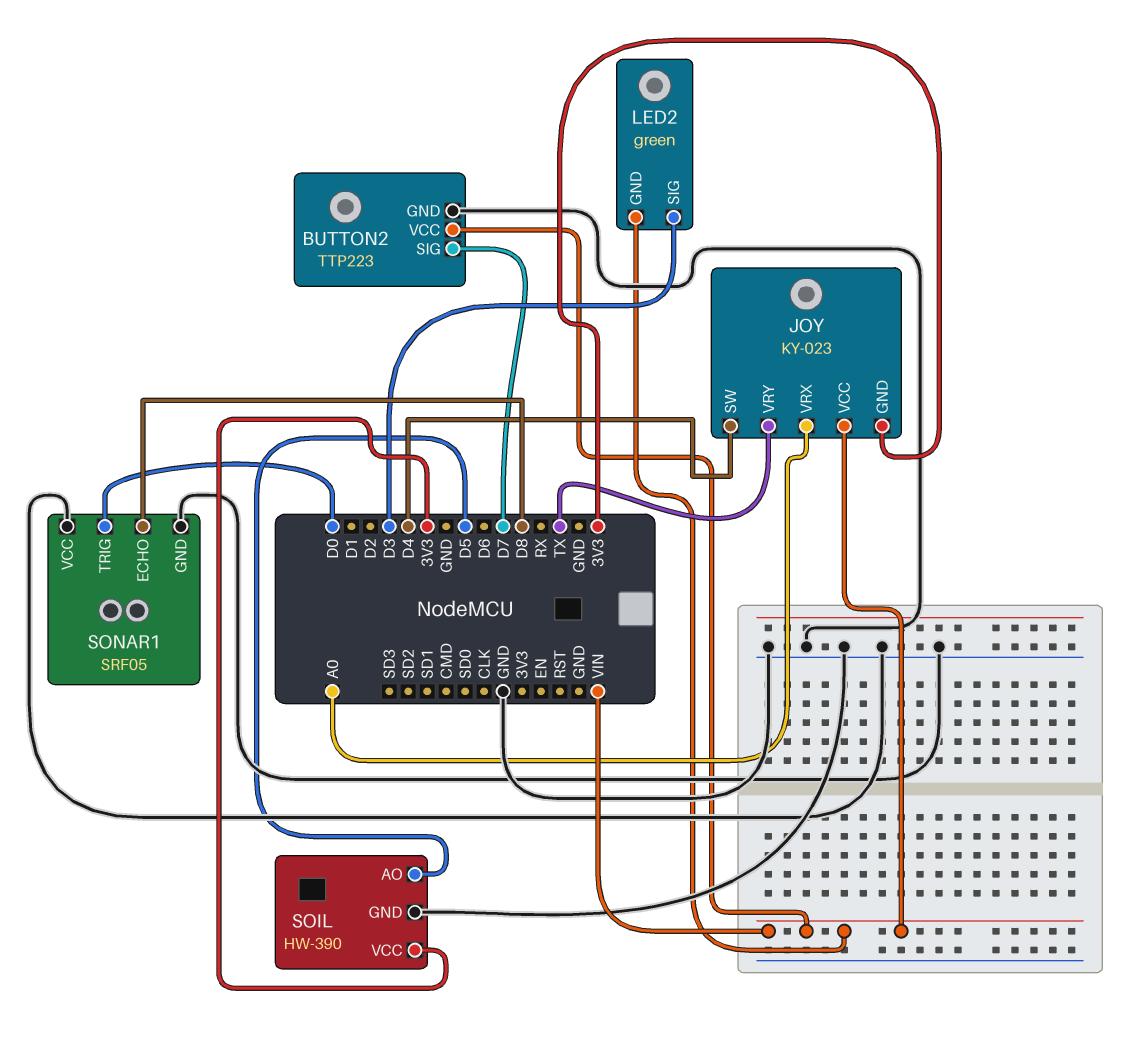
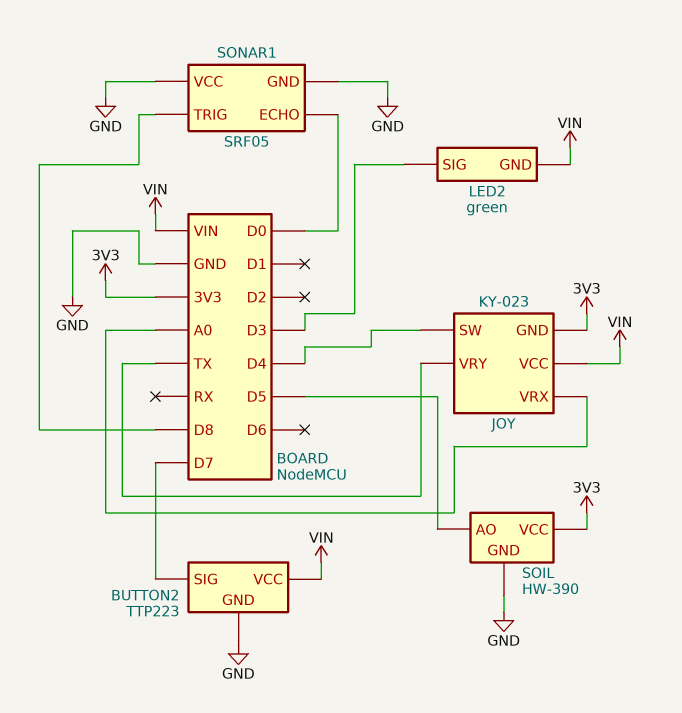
SONAR1 pin ECHO: D8 -> D0
SONAR1 pin TRIG: D0 -> D8

